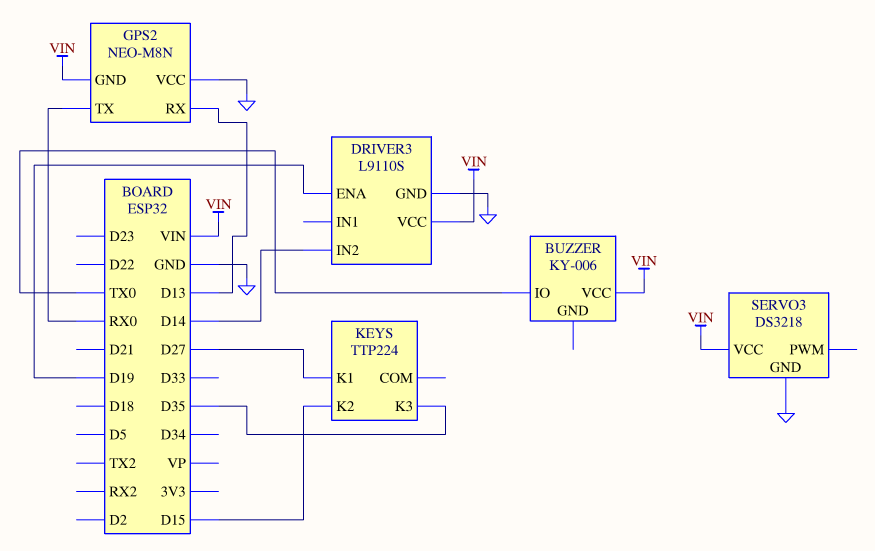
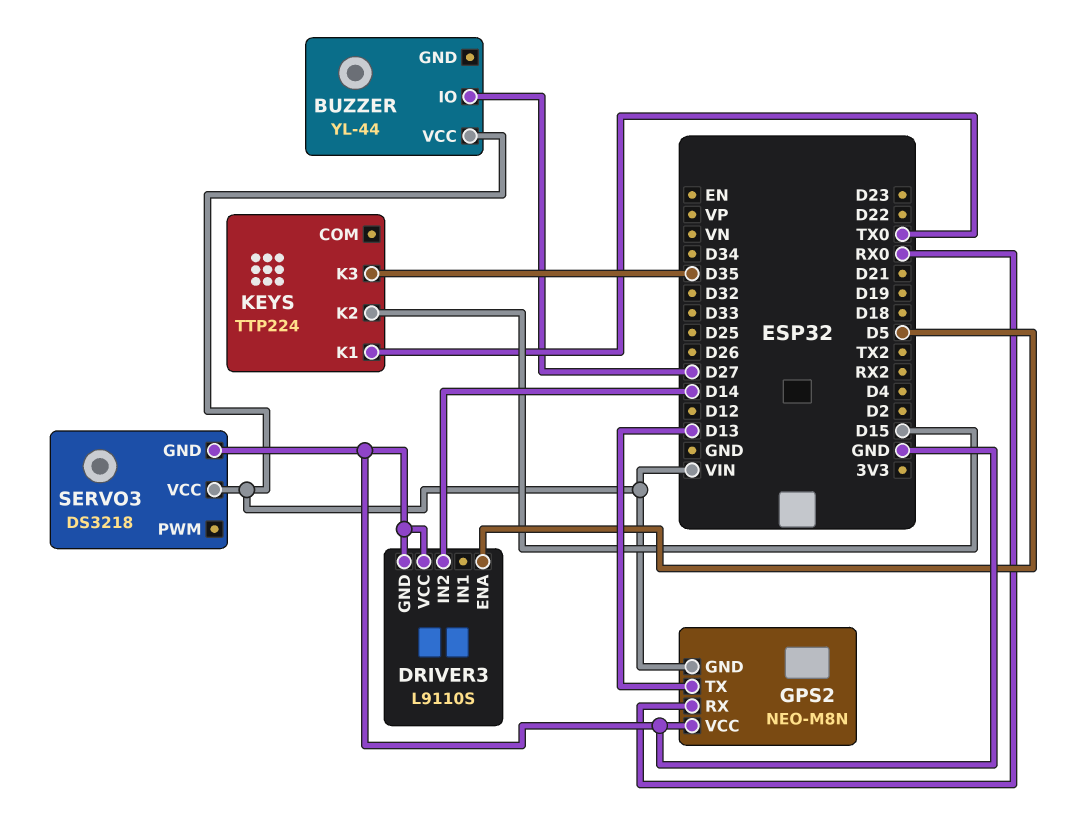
BUZZER: KY-006 -> YL-44
BUZZER pin IO: TX0 -> D27
DRIVER3 pin ENA: D19 -> D5
DRIVER3 pin VCC: VIN -> GND
GPS2 pin RX: D13 -> RX0
GPS2 pin TX: RX0 -> D13
KEYS pin K1: D27 -> TX0

